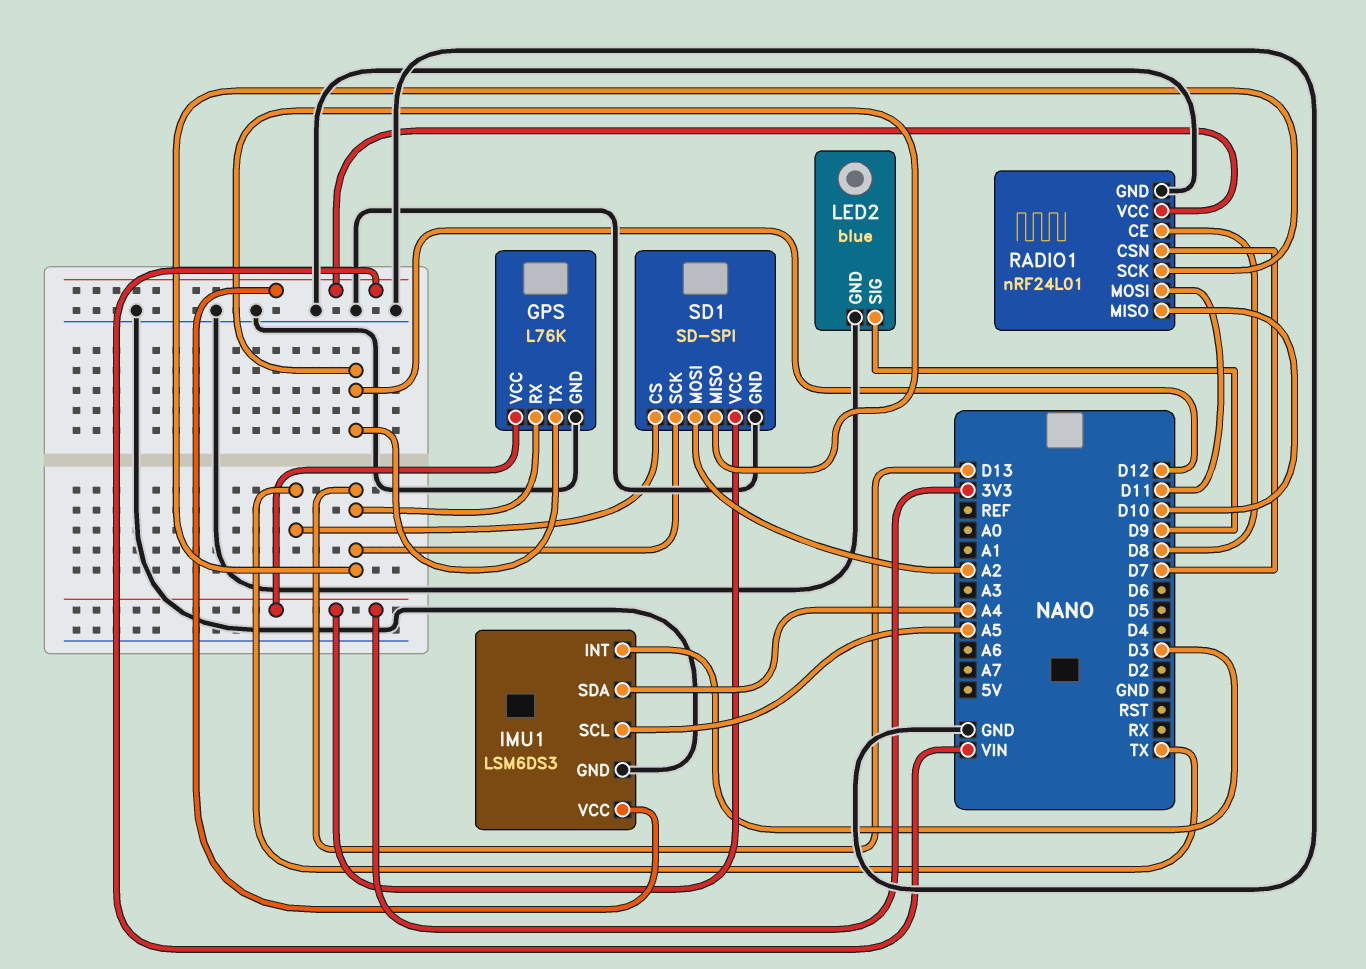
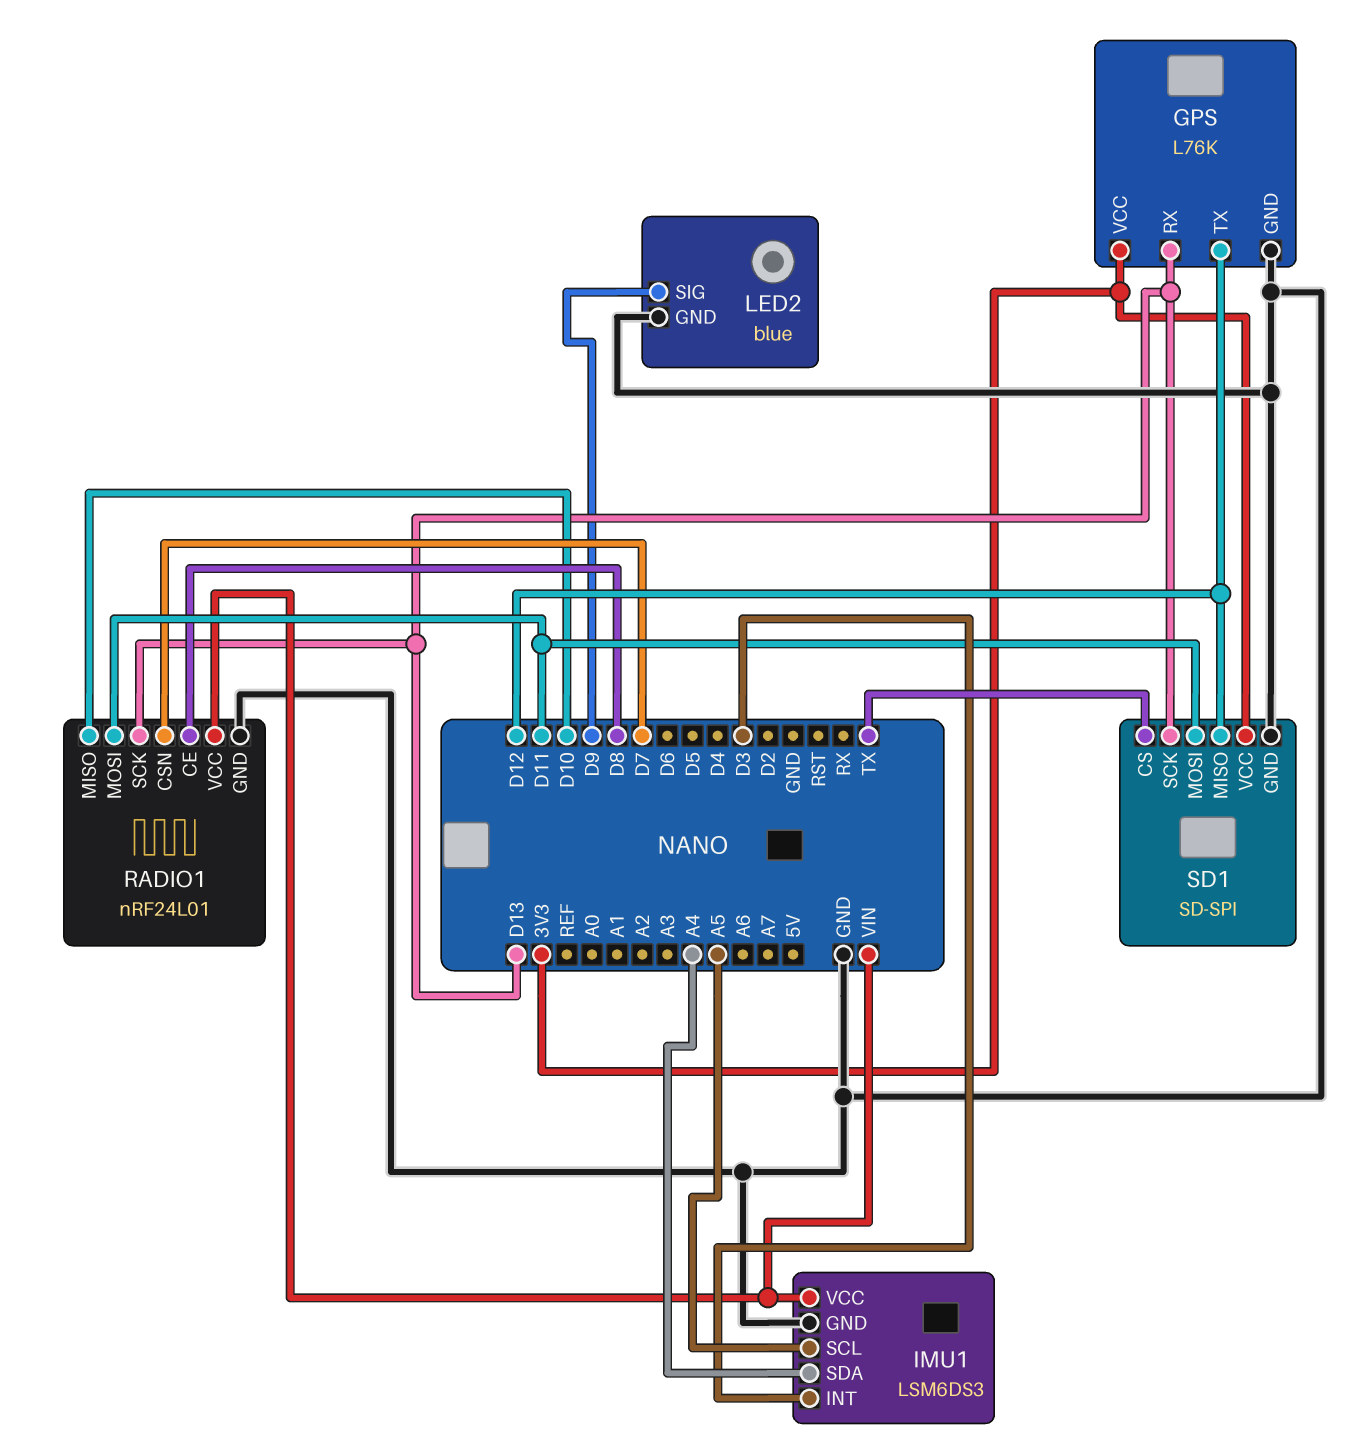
SD1 pin MOSI: A2 -> D11

